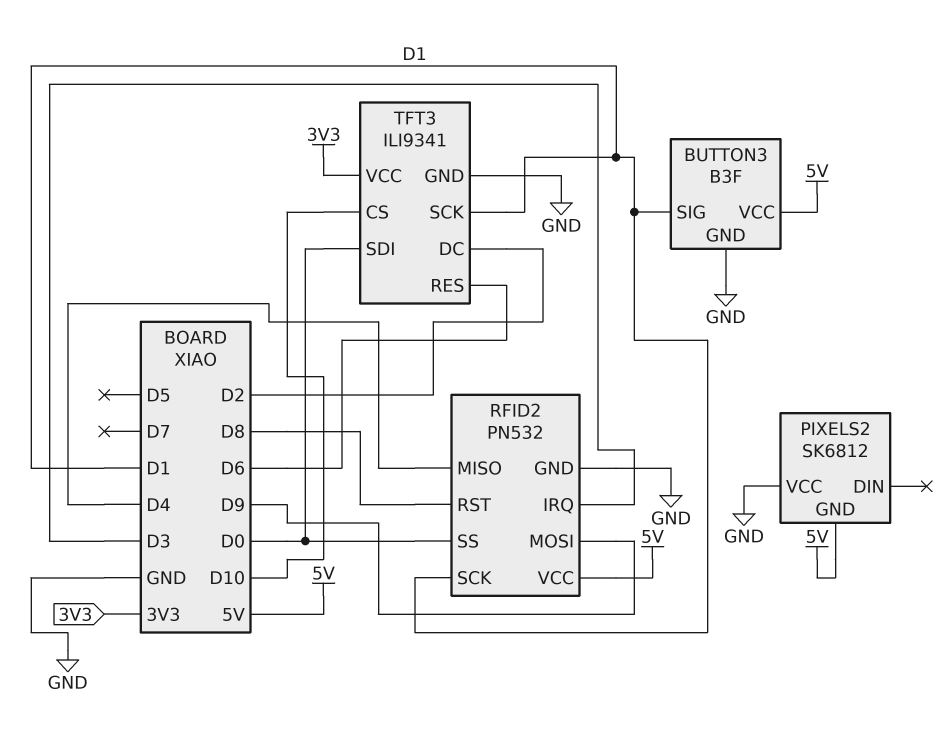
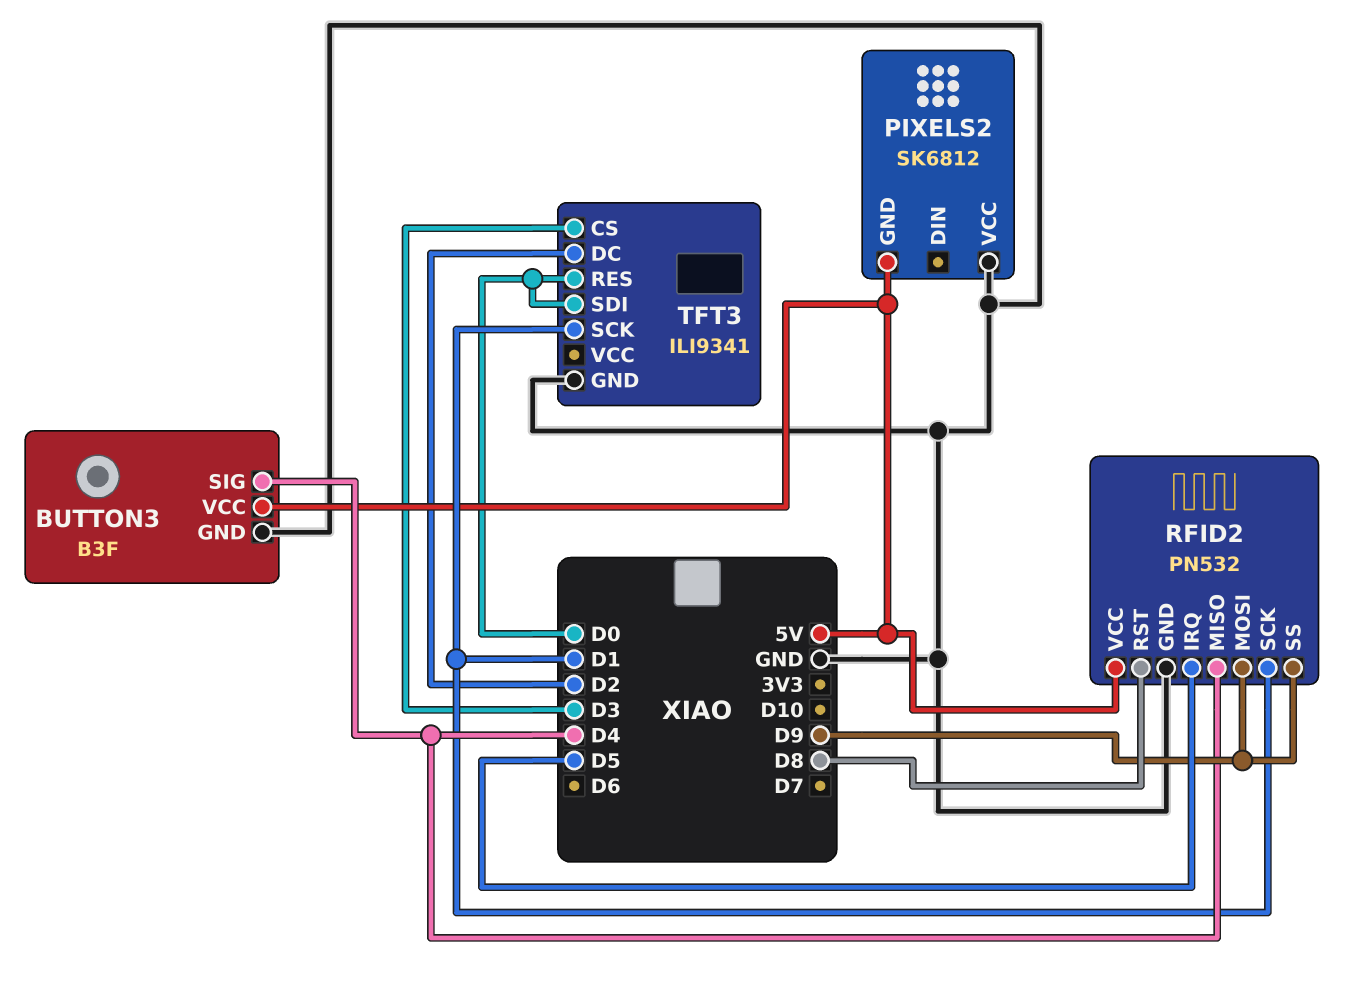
BUTTON3 pin SIG: D1 -> D4
RFID2 pin IRQ: D3 -> D5
RFID2 pin SS: D0 -> D9
TFT3 pin CS: D10 -> D3
TFT3 pin RES: D6 -> D0
TFT3 pin VCC: 3V3 -> none

